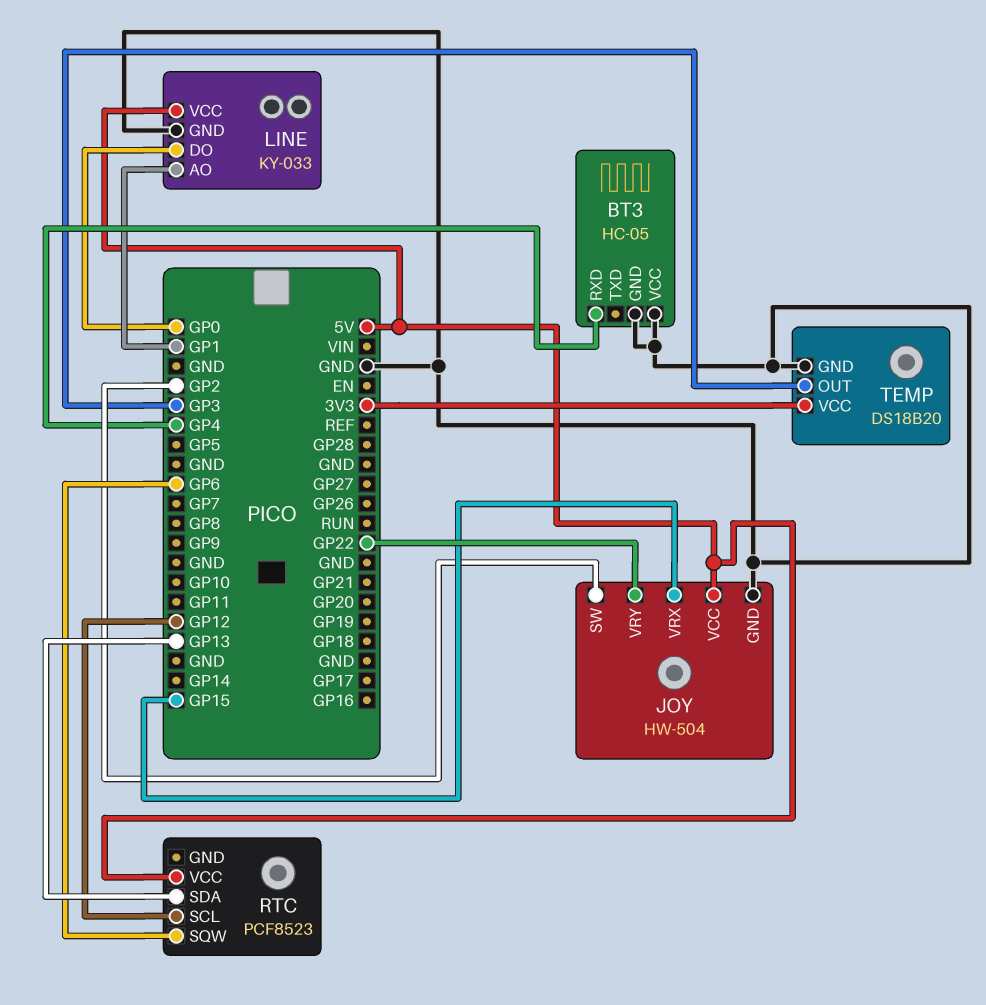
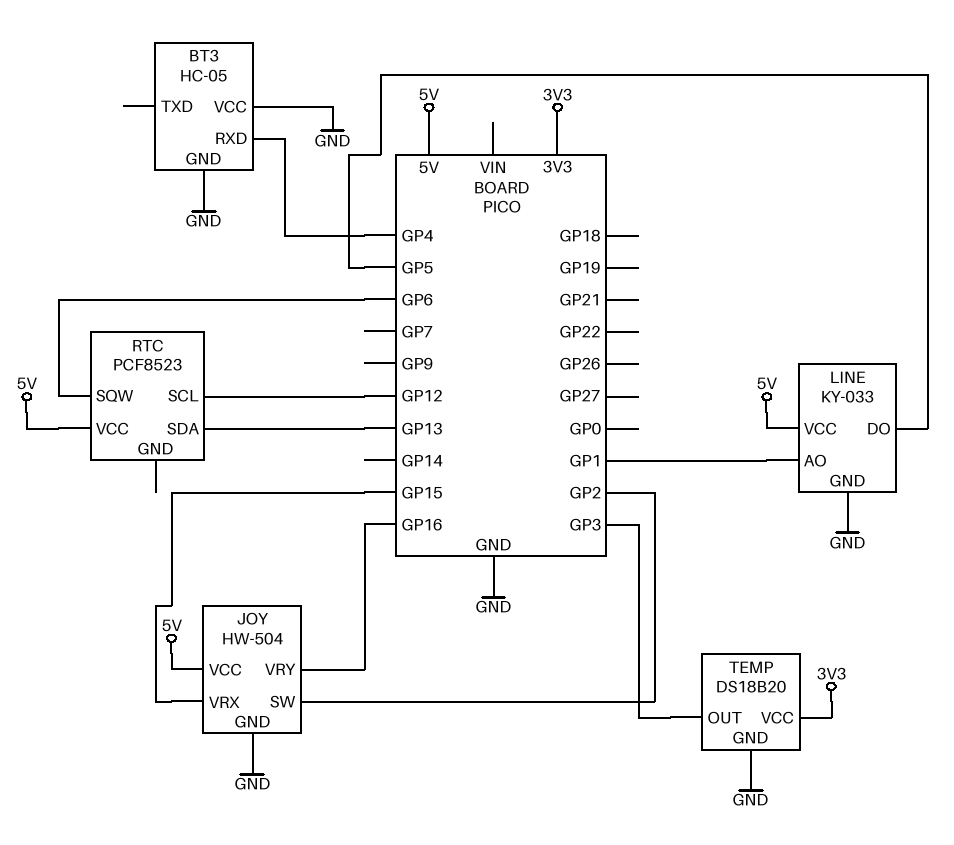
JOY pin VRY: GP22 -> GP16
LINE pin DO: GP0 -> GP5

